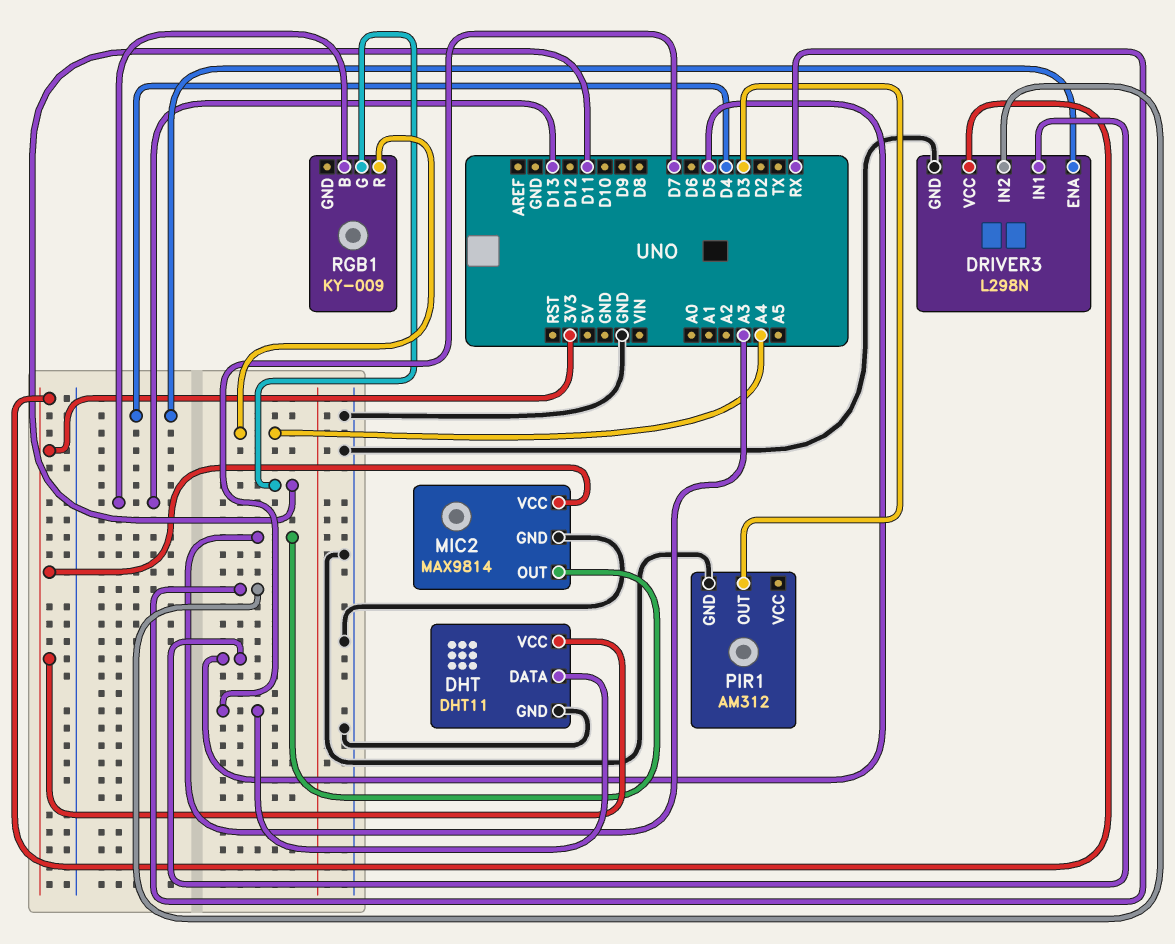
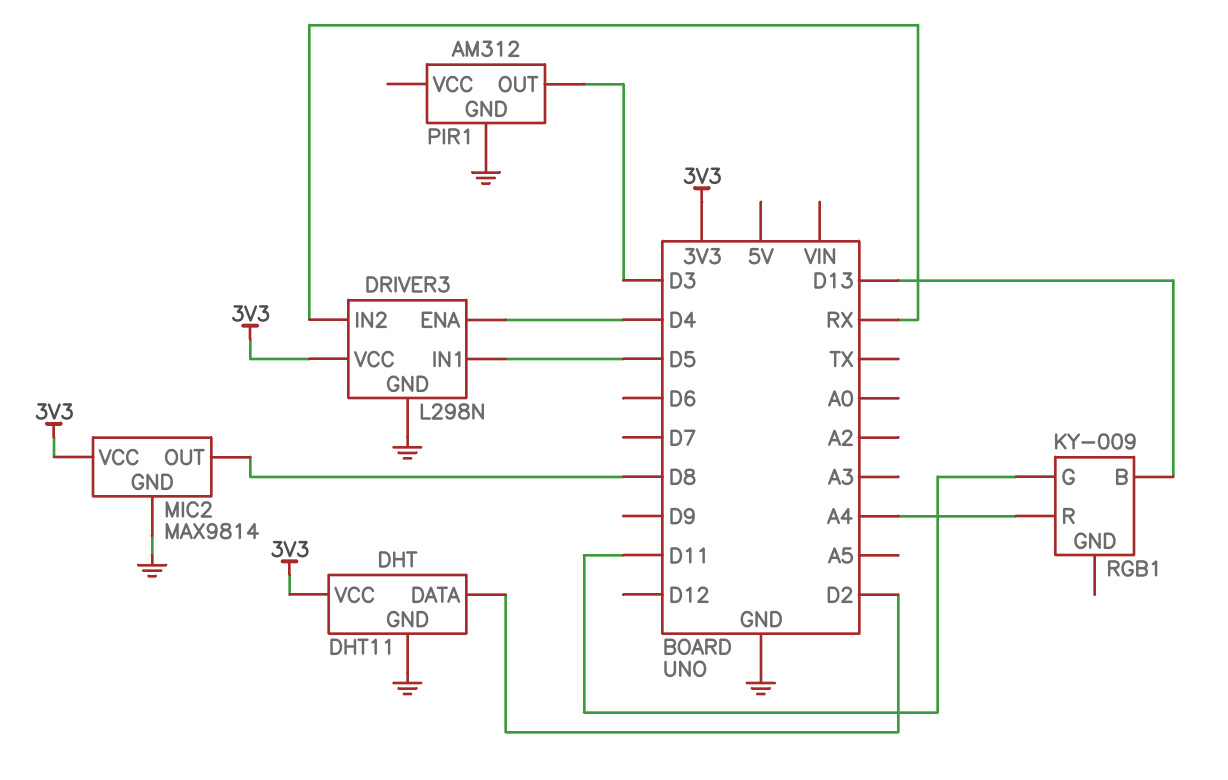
DHT pin DATA: D7 -> D2
MIC2 pin OUT: A3 -> D8

